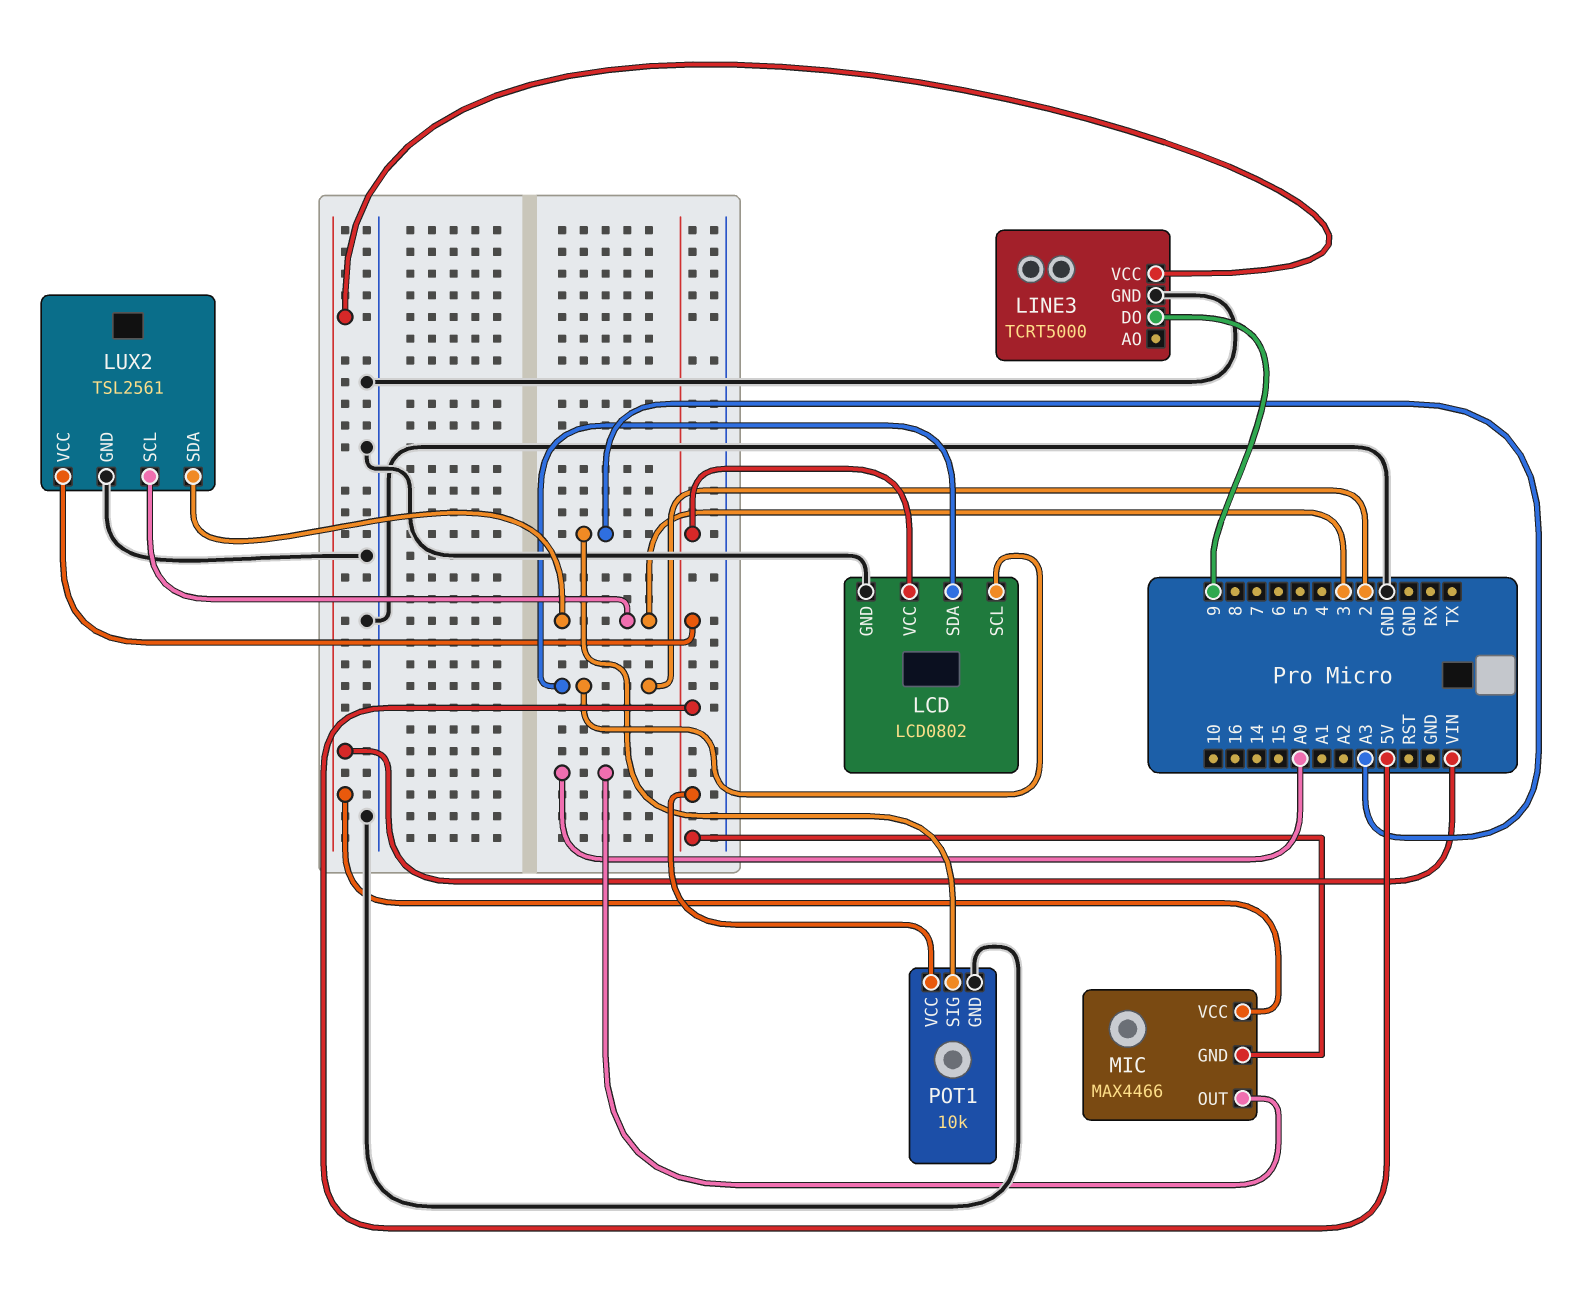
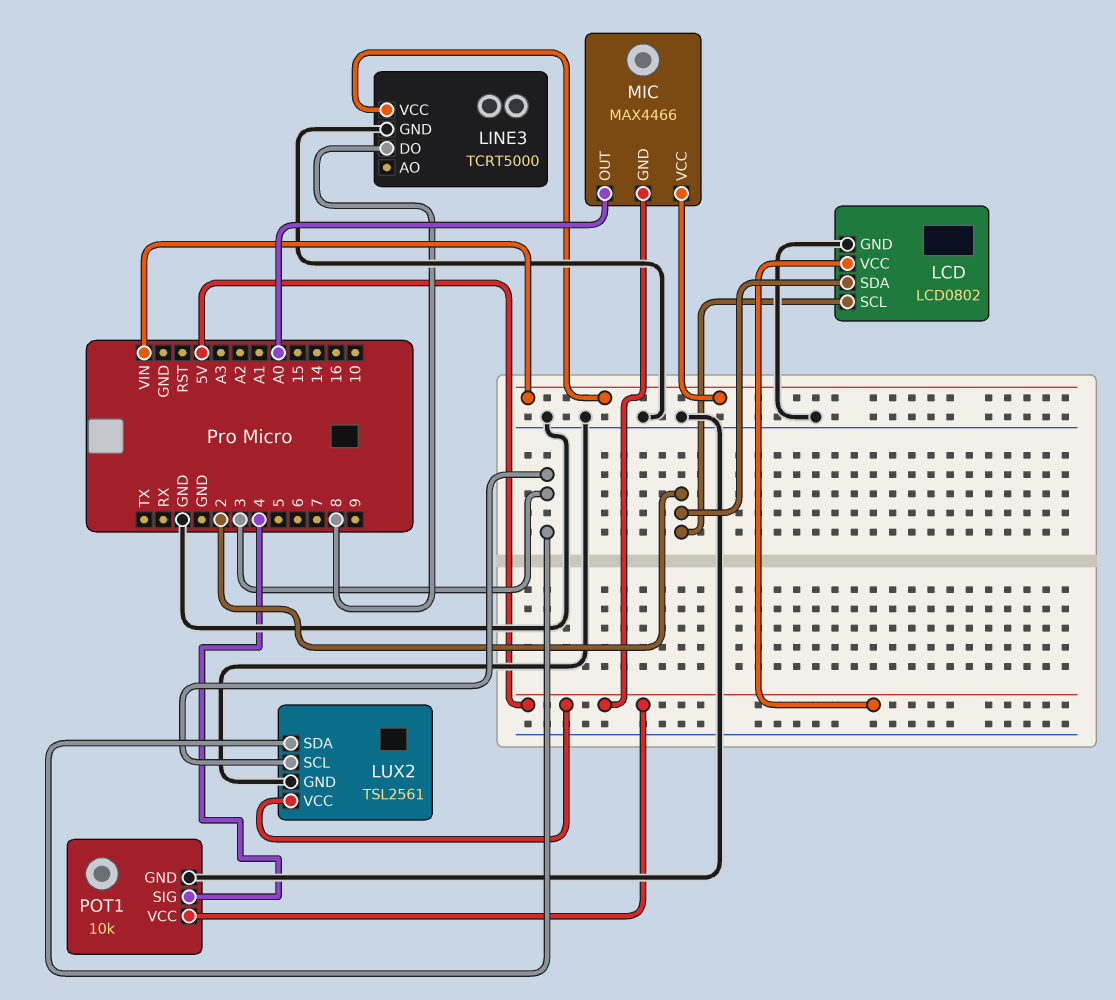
LINE3 pin DO: 9 -> 8
POT1 pin SIG: A3 -> 4

